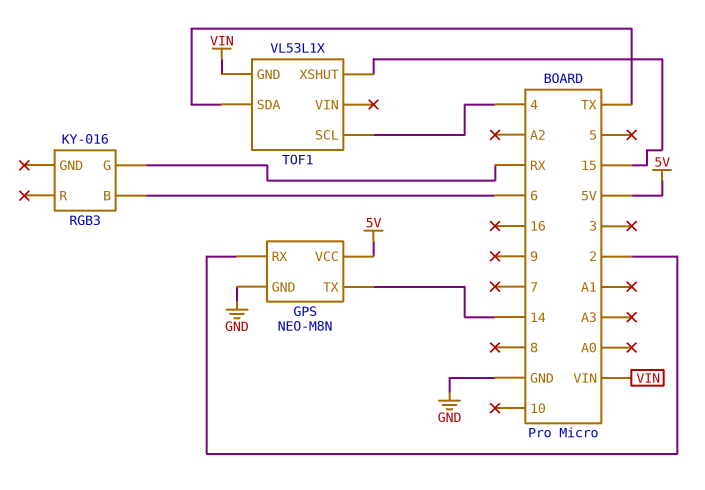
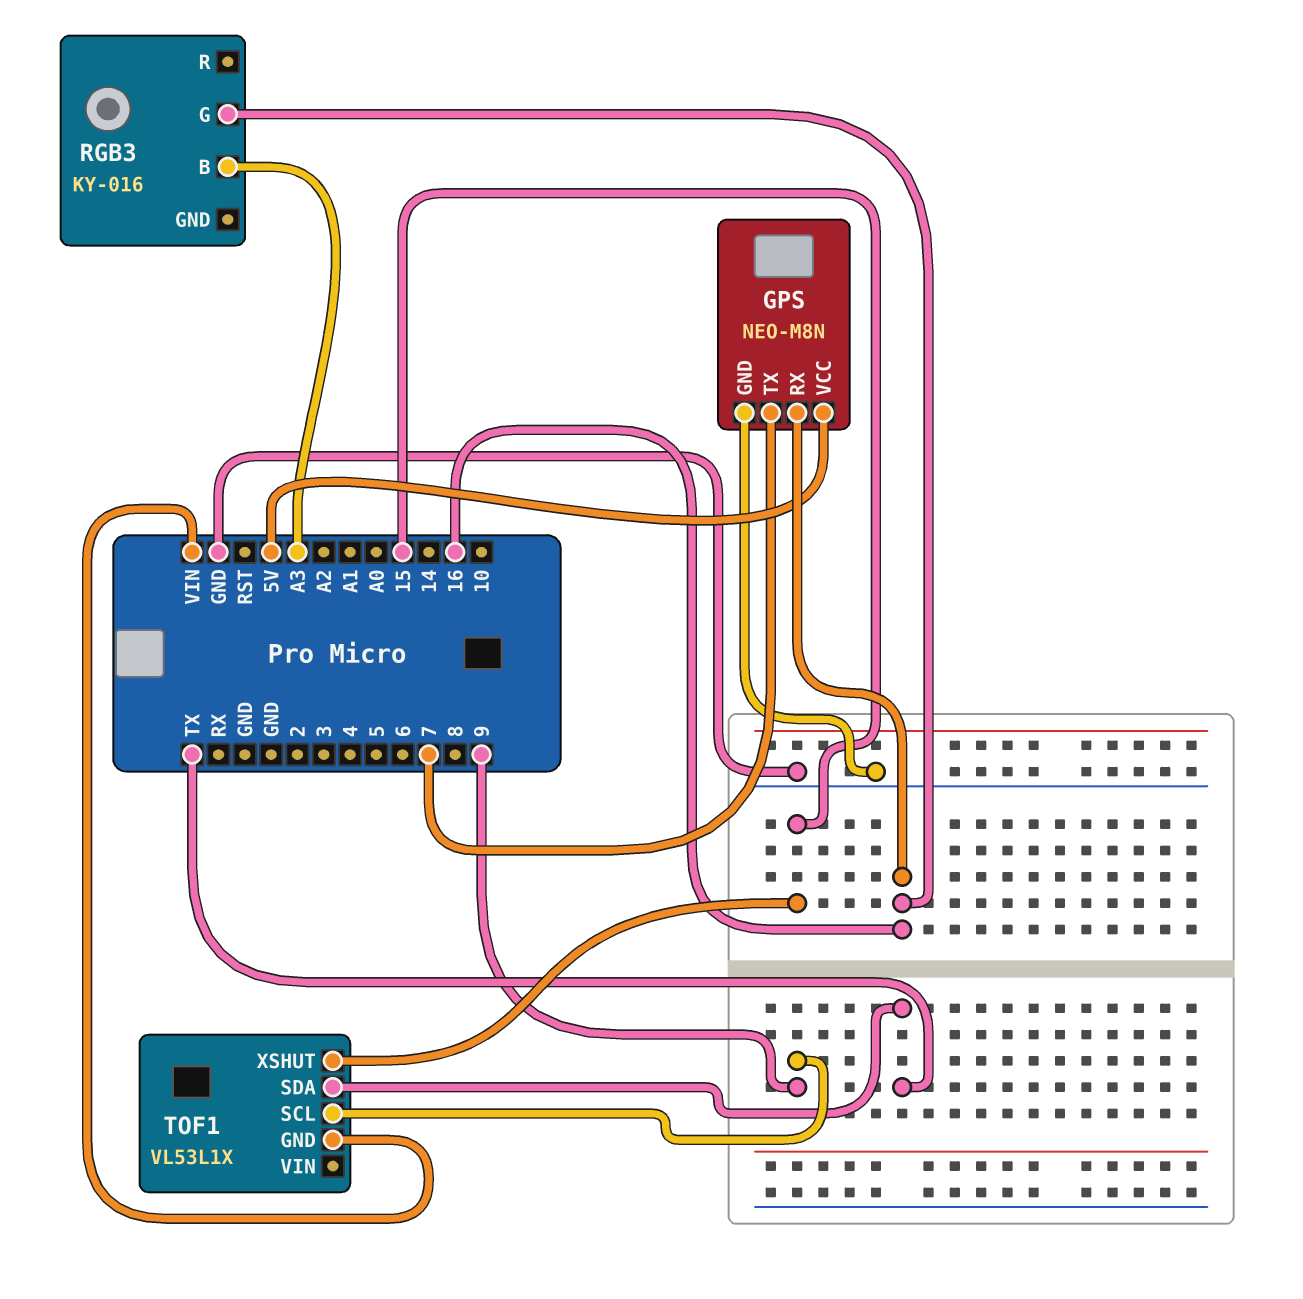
GPS pin RX: 2 -> 16
GPS pin TX: 14 -> 7
RGB3 pin B: 6 -> A3
RGB3 pin G: RX -> 16
TOF1 pin SCL: 4 -> 9

